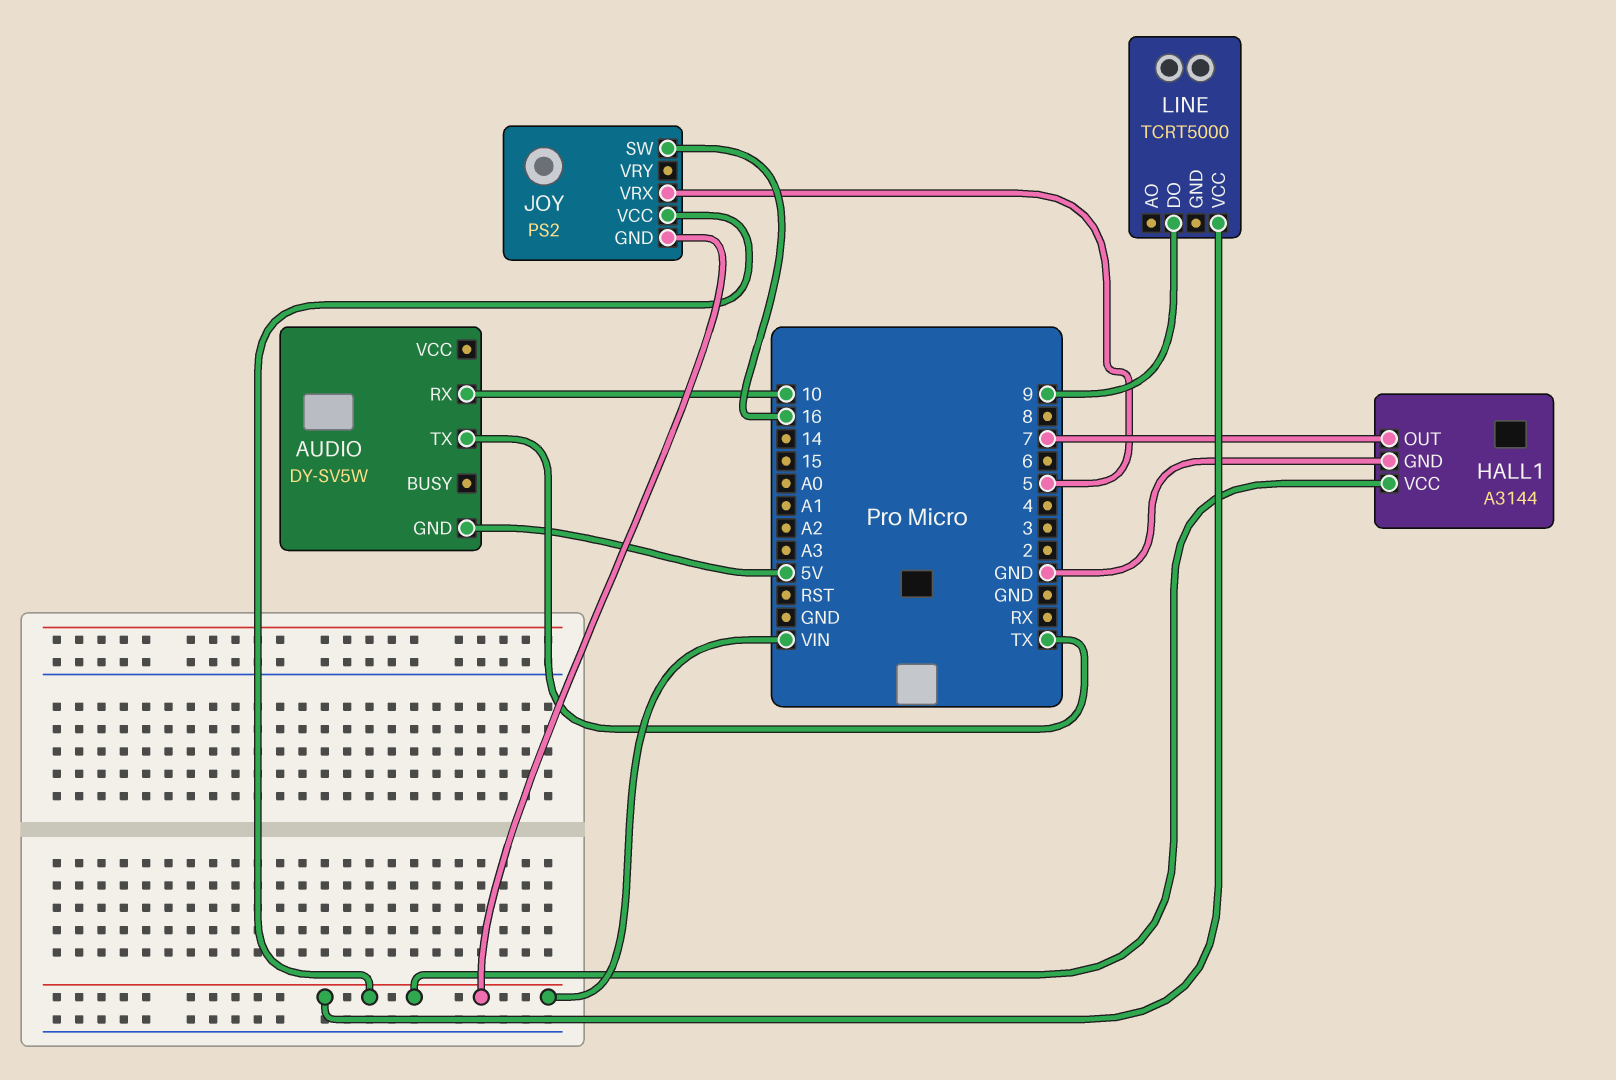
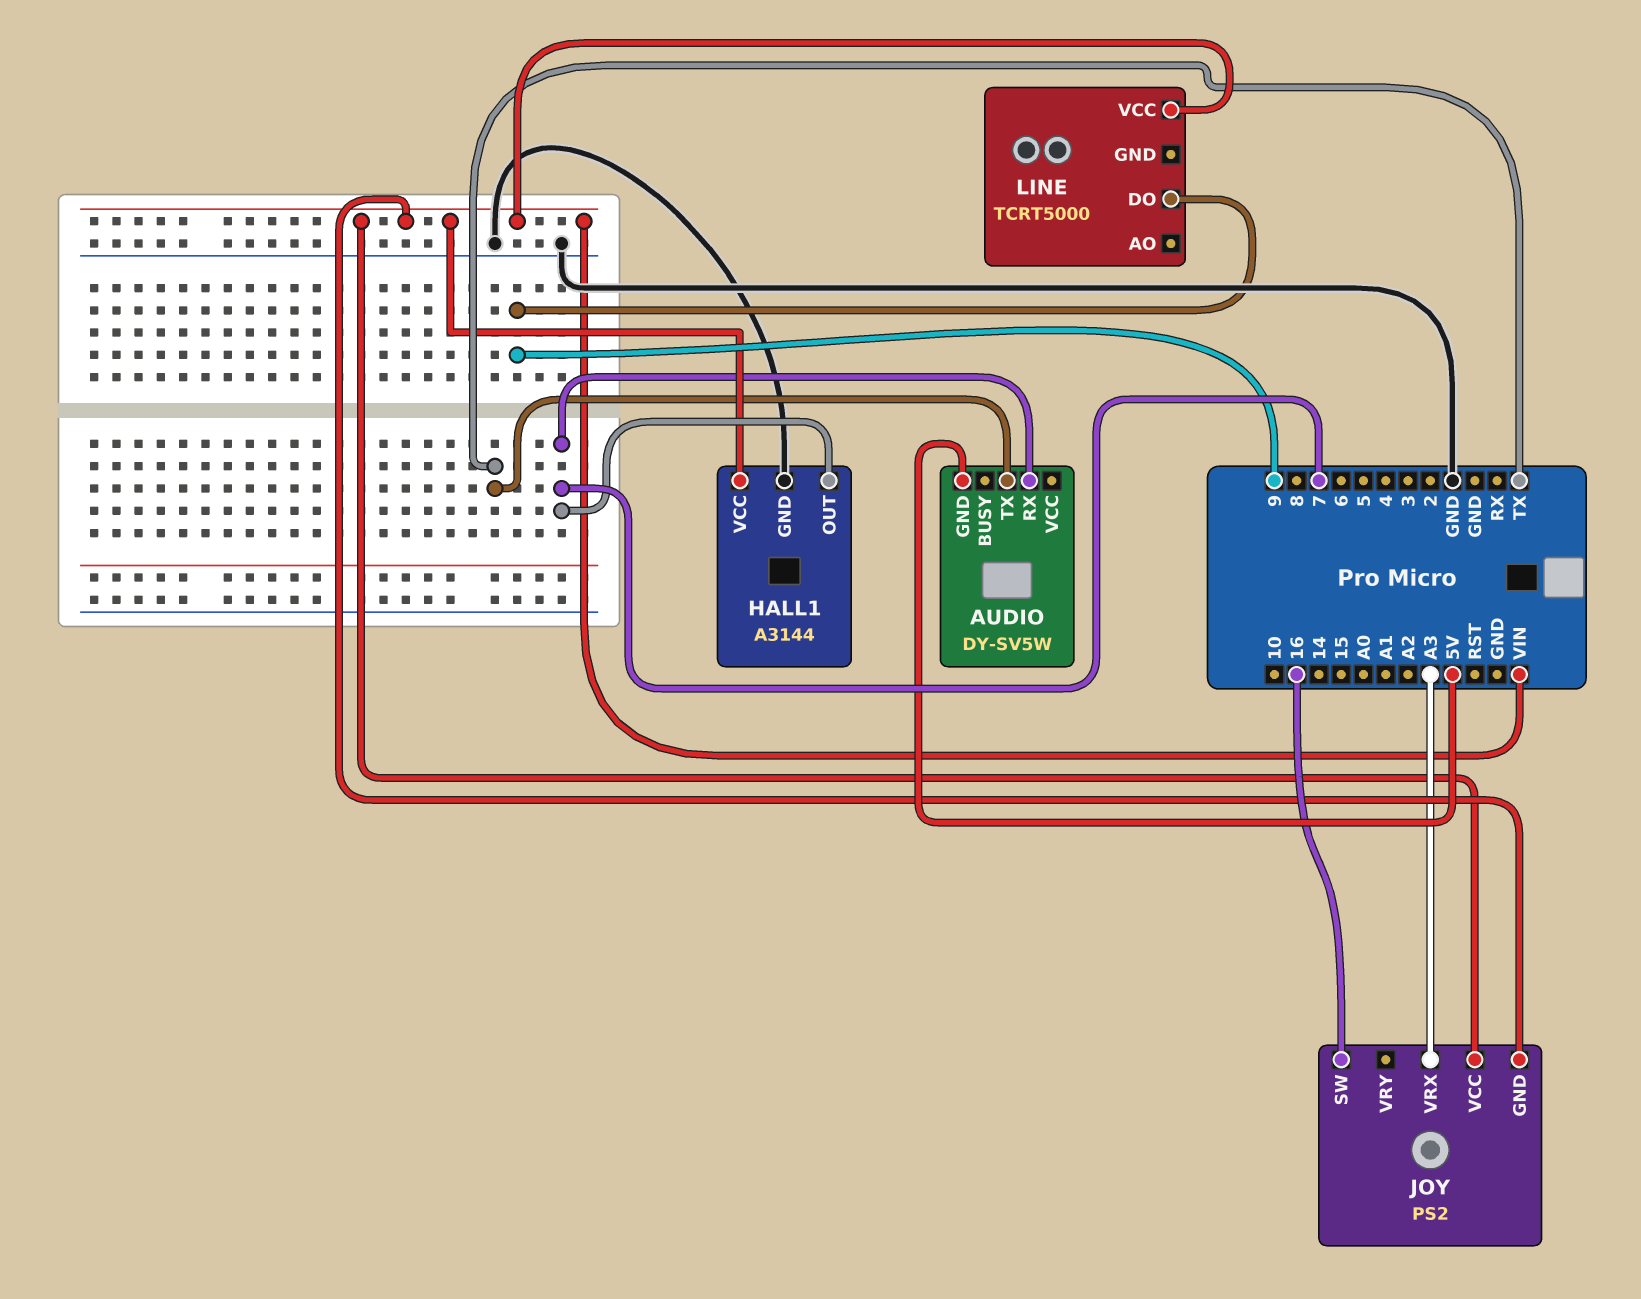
AUDIO pin RX: 10 -> 7
JOY pin VRX: 5 -> A3

